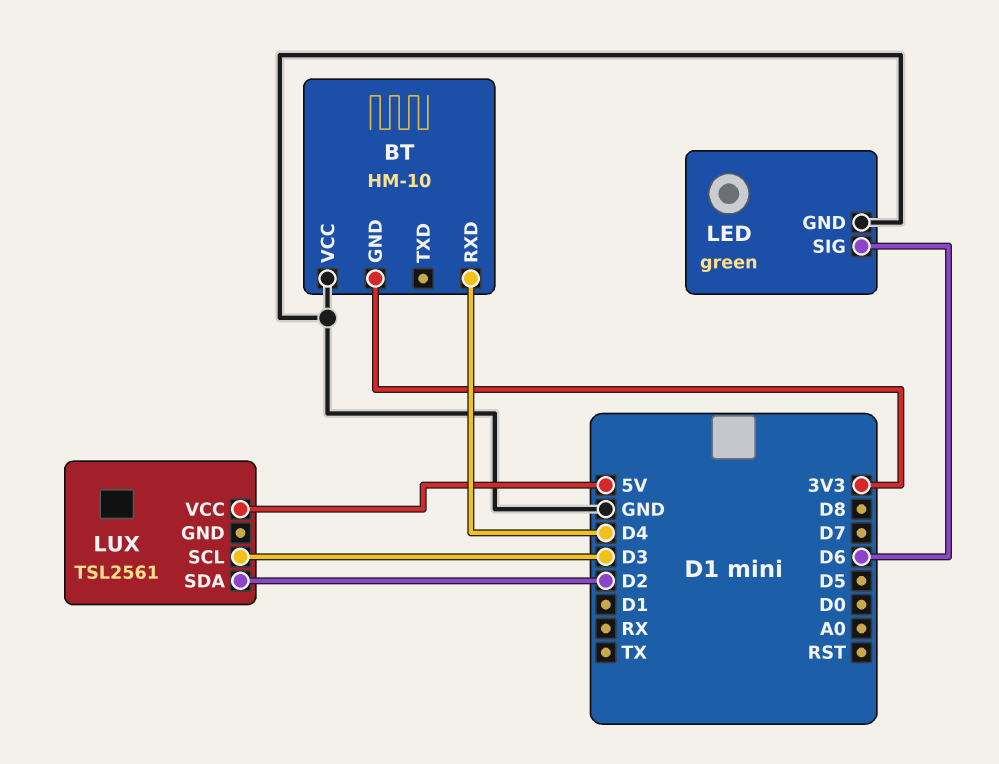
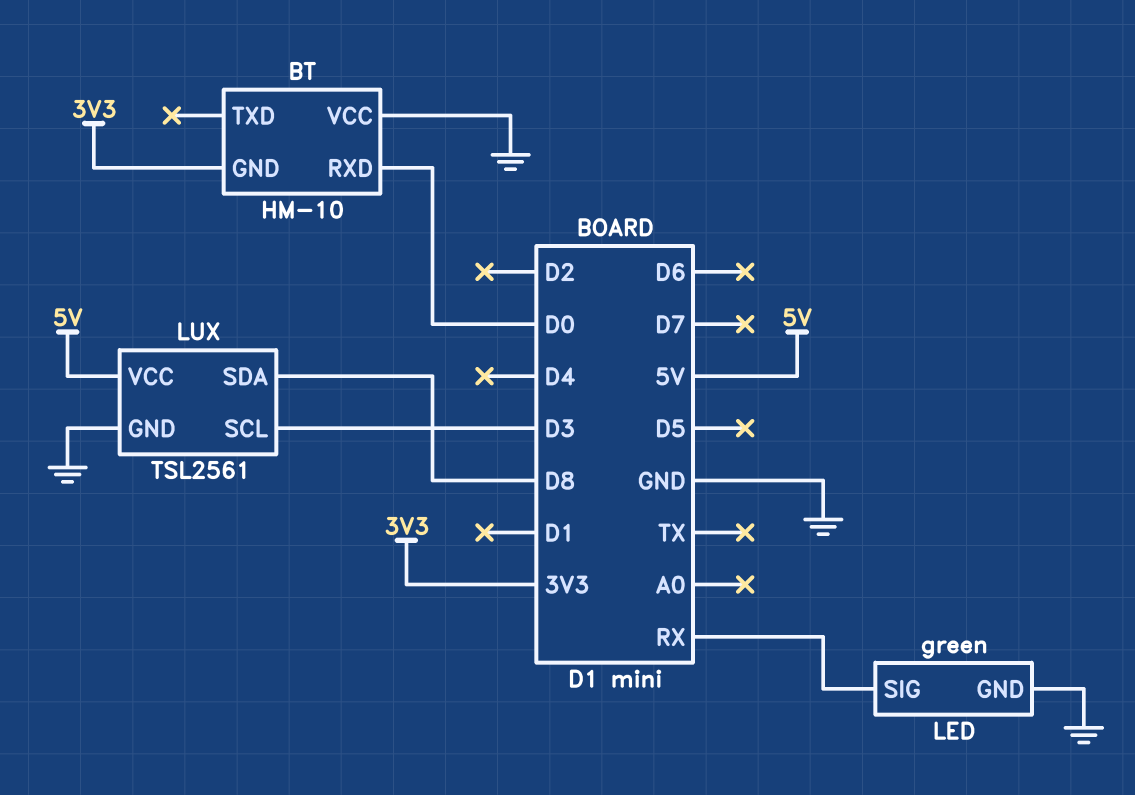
BT pin RXD: D4 -> D0
LED pin SIG: D6 -> RX
LUX pin GND: none -> GND
LUX pin SDA: D2 -> D8

